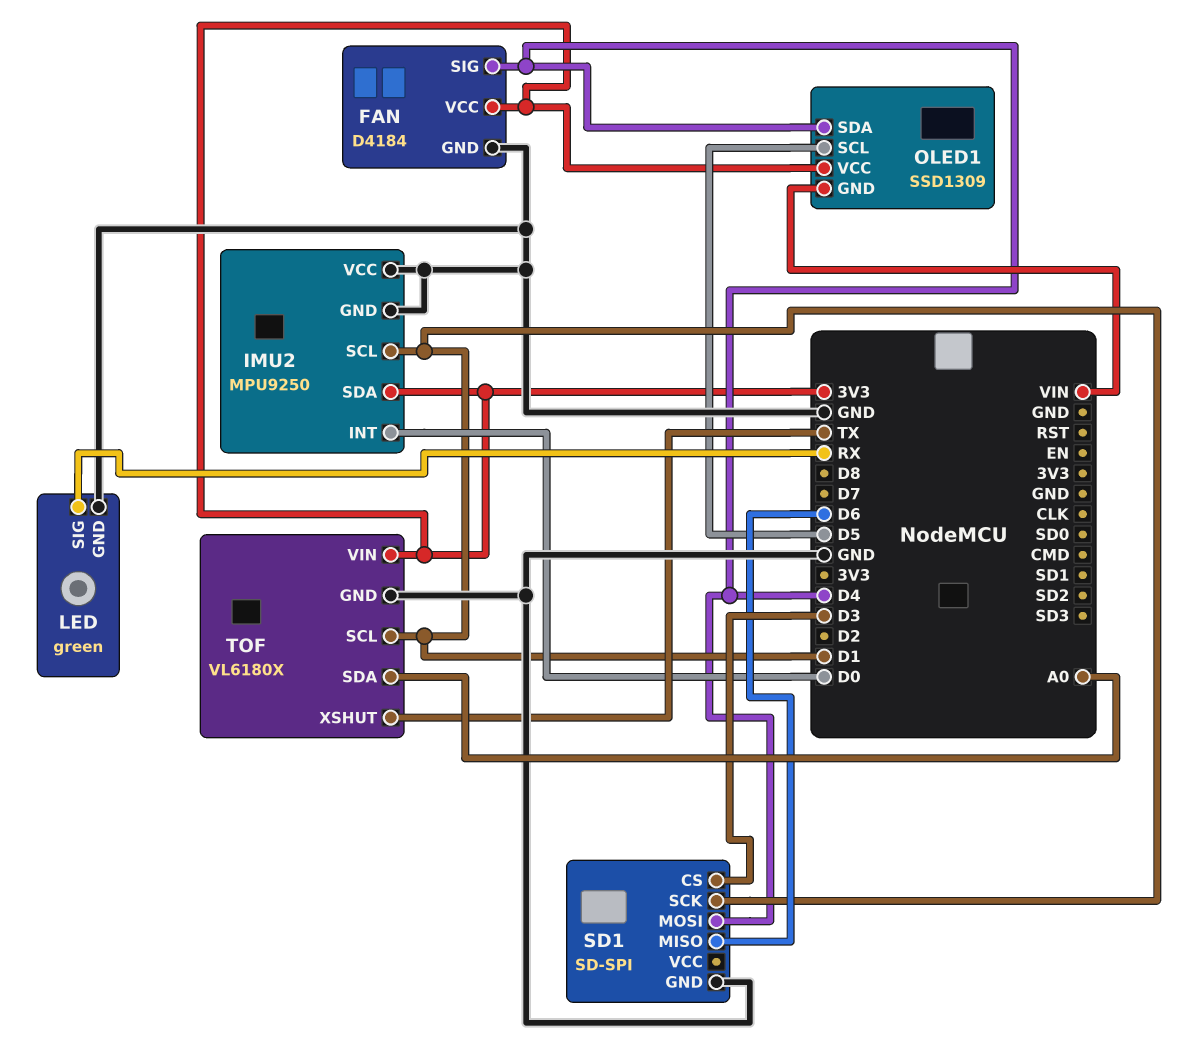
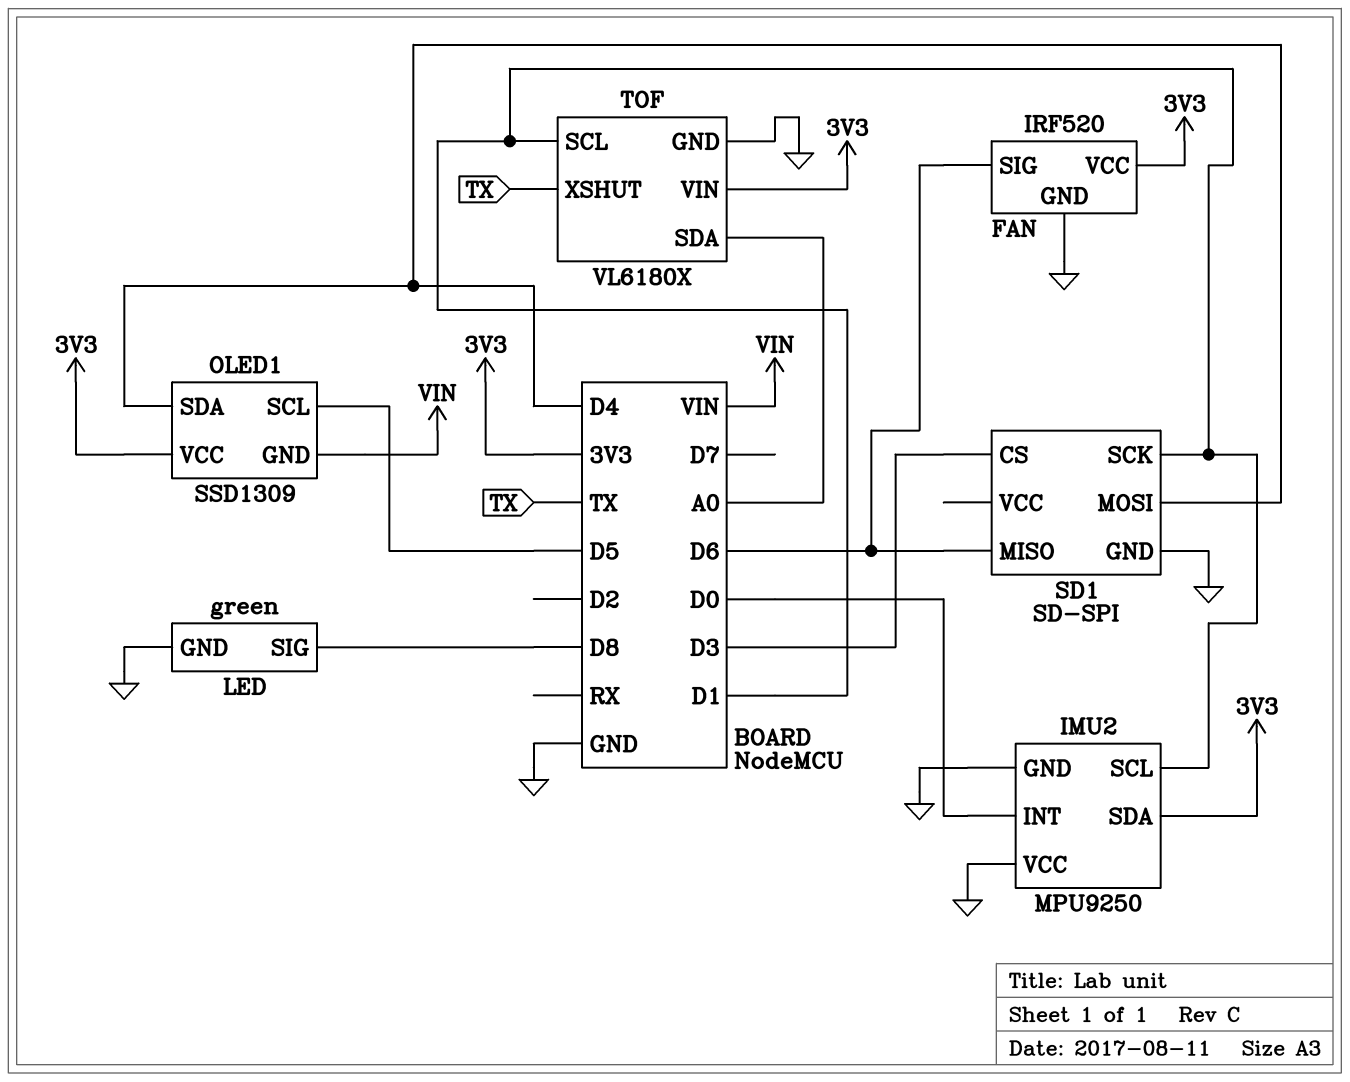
FAN: D4184 -> IRF520
FAN pin SIG: D4 -> D6
LED pin SIG: RX -> D8

